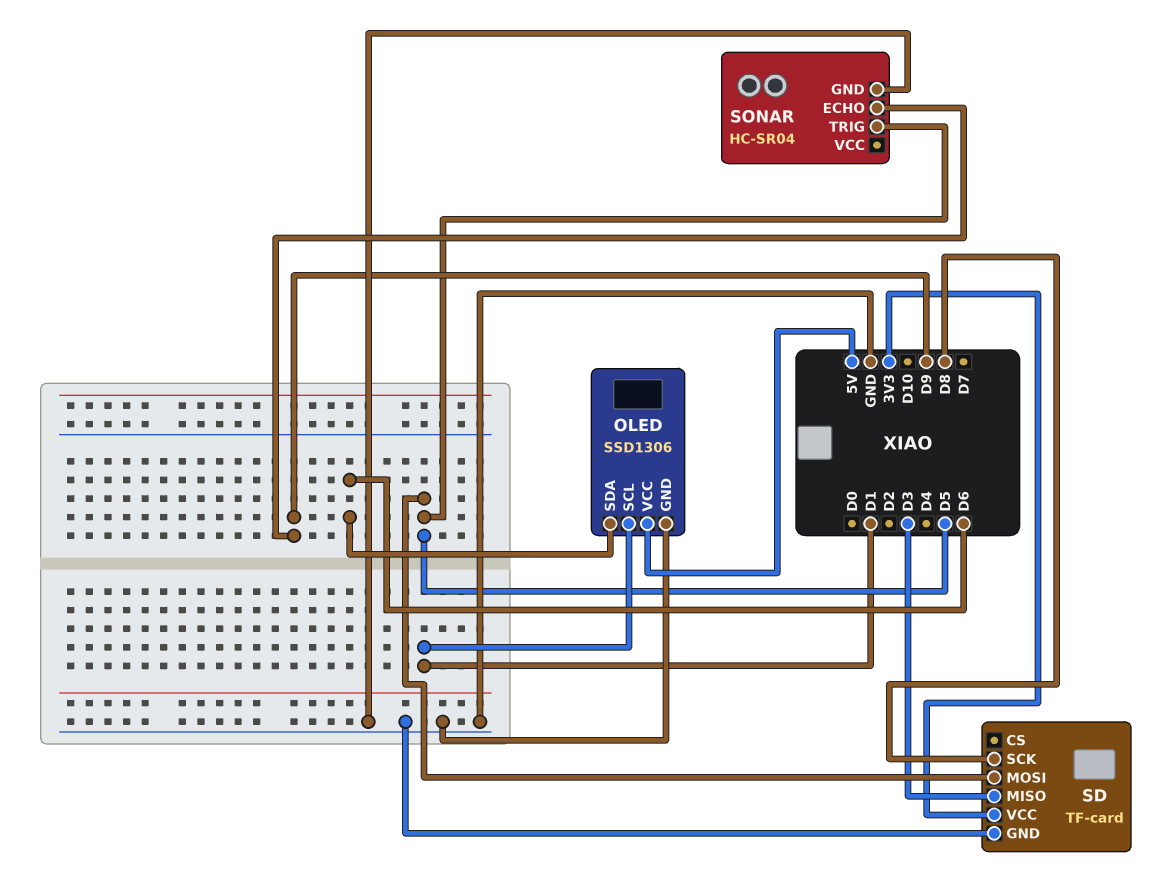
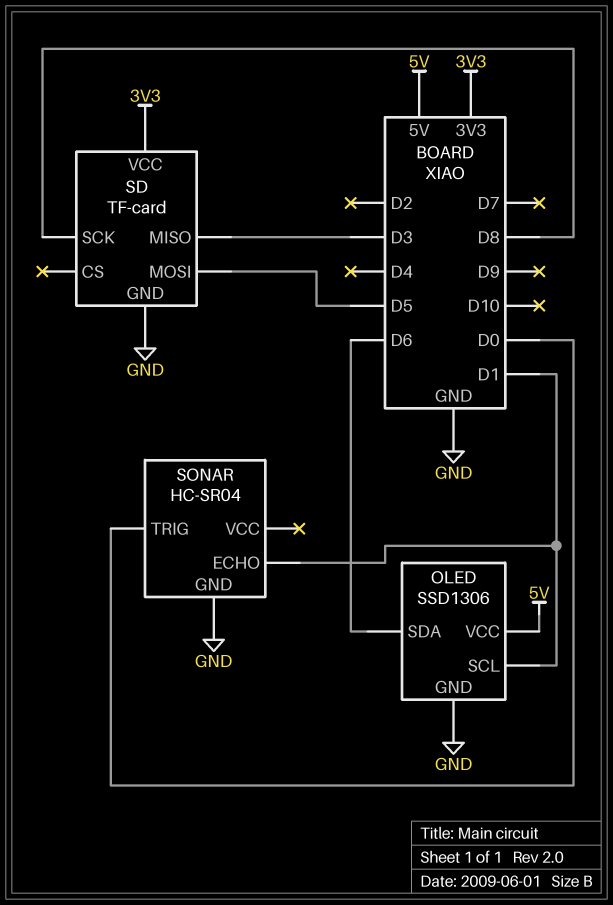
SONAR pin ECHO: D9 -> D1
SONAR pin TRIG: D5 -> D0

